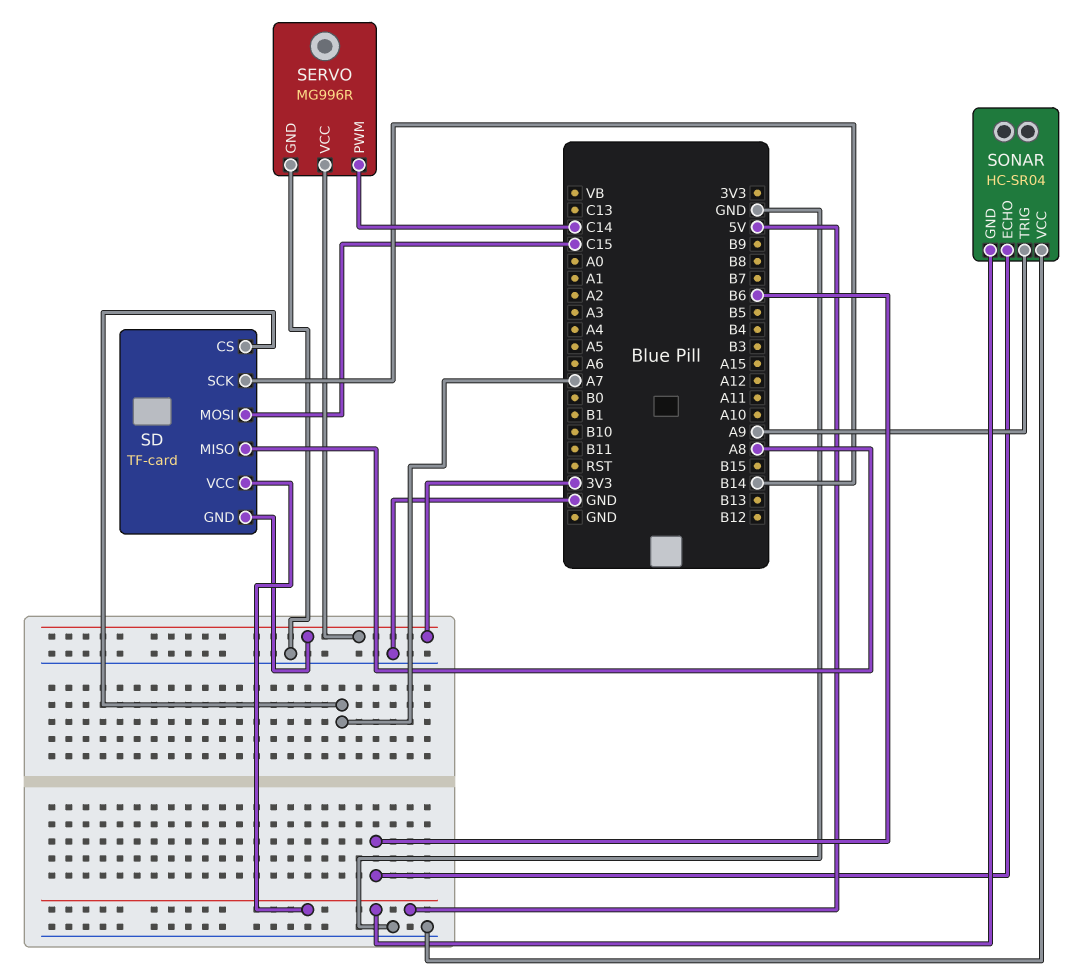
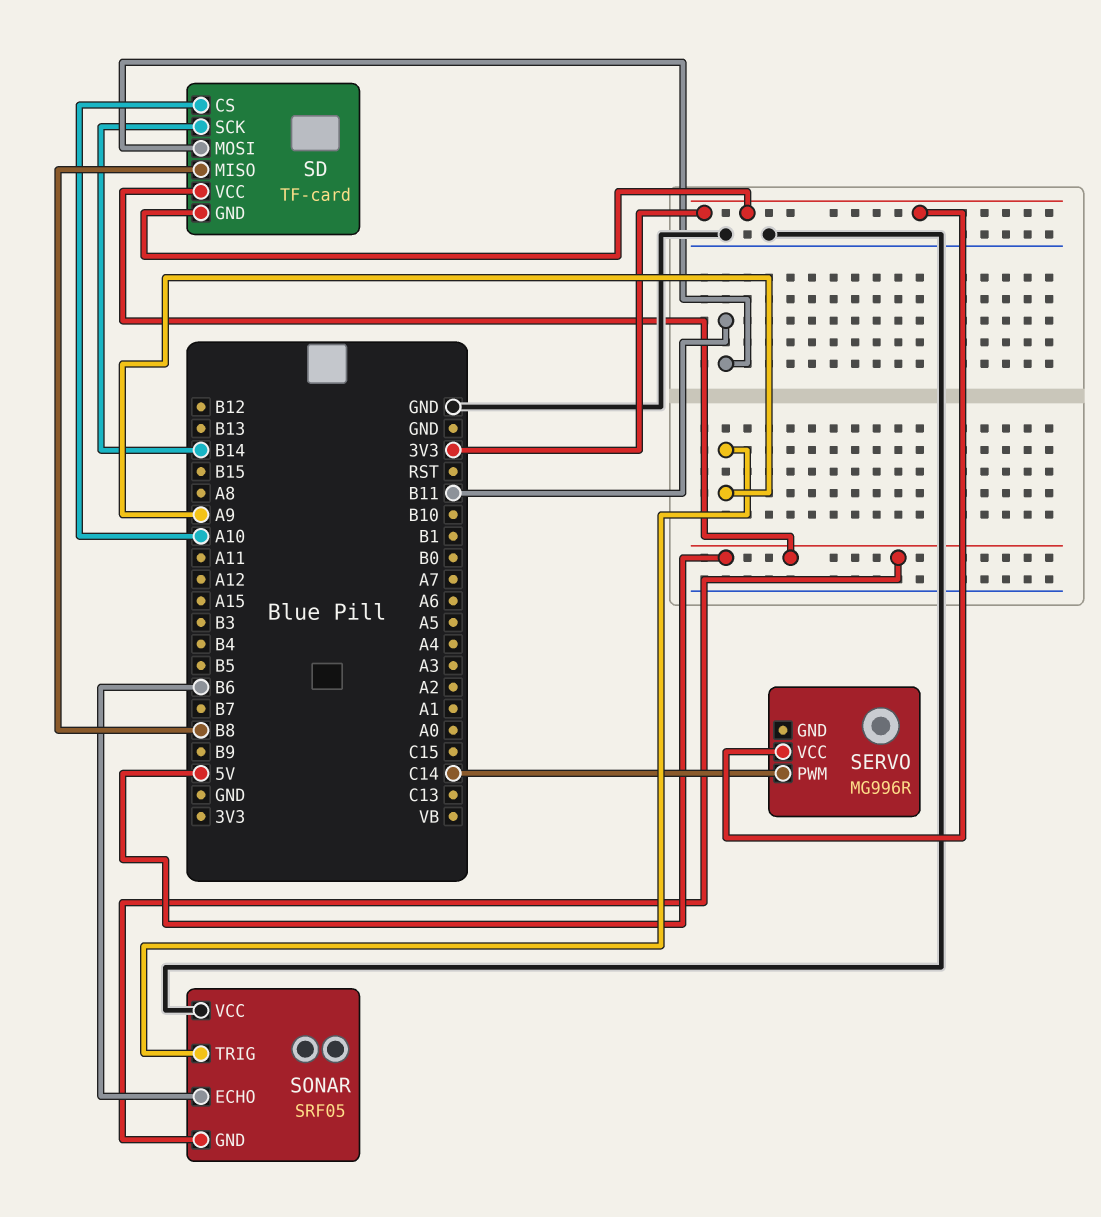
SD pin CS: A7 -> A10
SD pin MISO: A8 -> B8
SD pin MOSI: C15 -> B11
SERVO pin GND: GND -> none
SONAR: HC-SR04 -> SRF05

